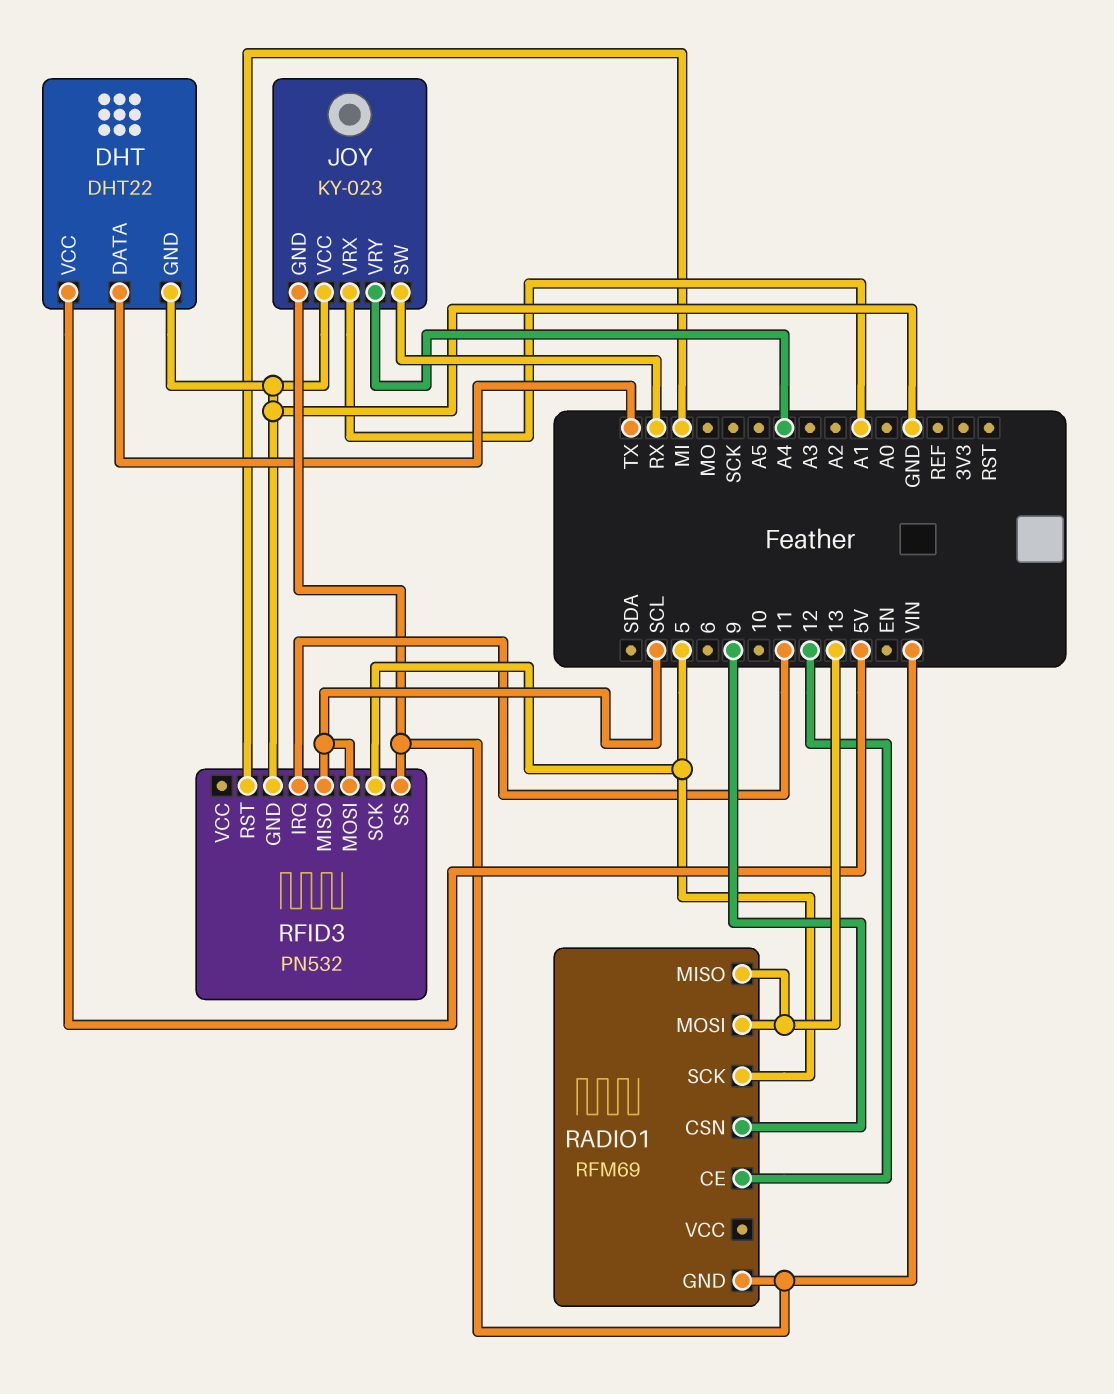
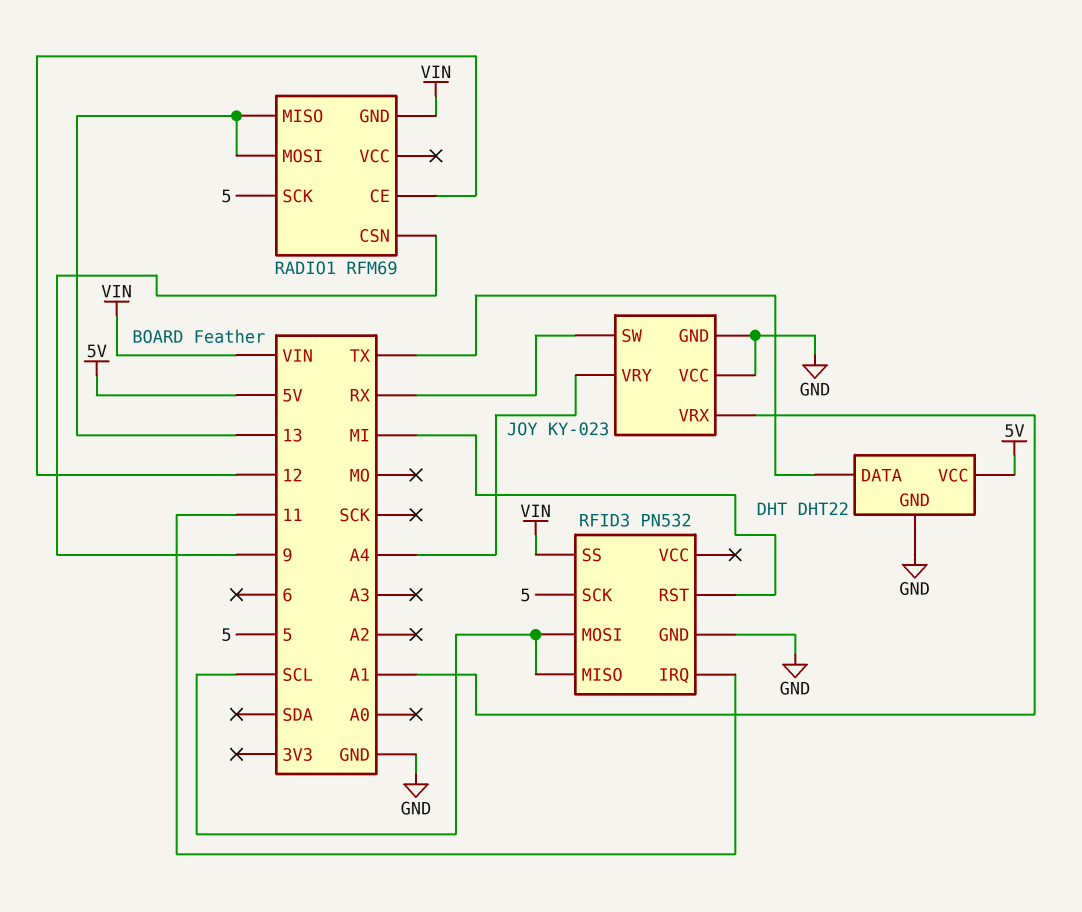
JOY pin GND: VIN -> GND

